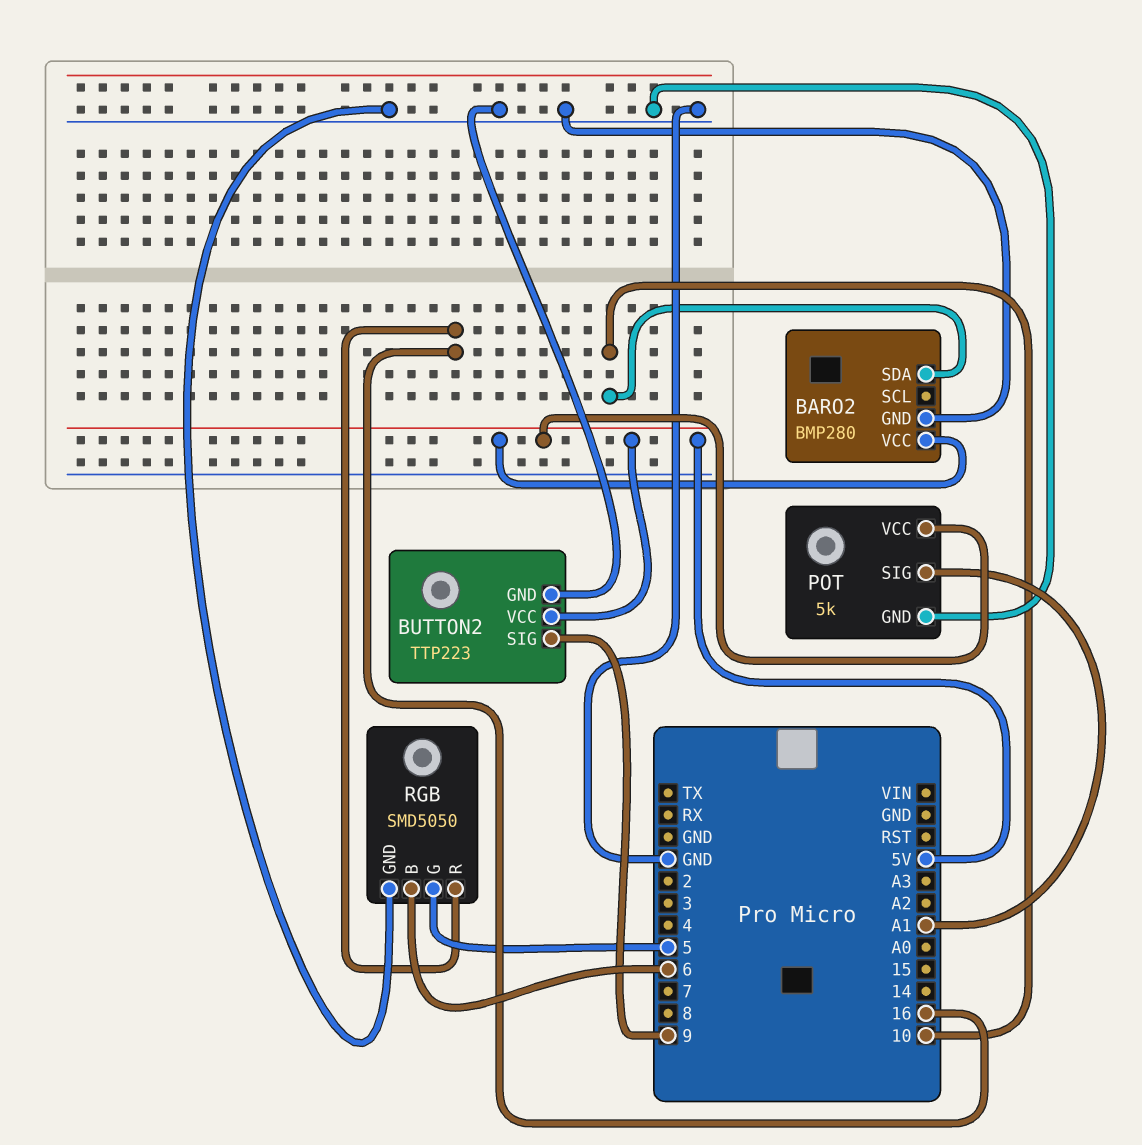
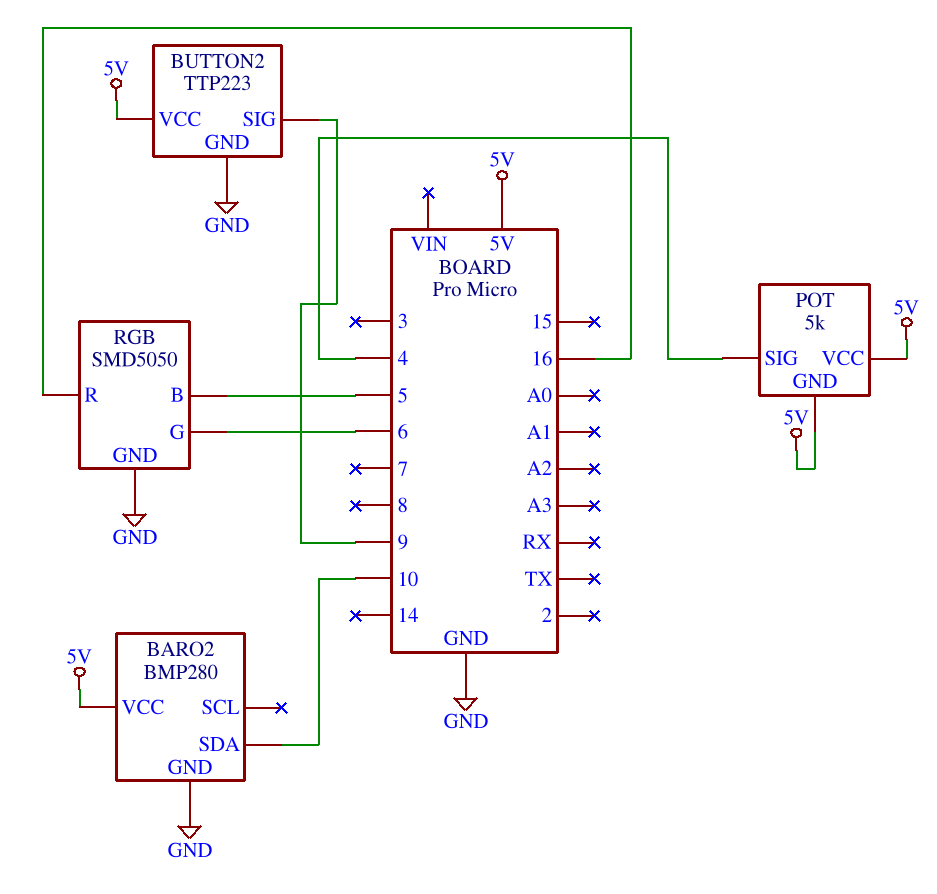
POT pin GND: GND -> 5V
POT pin SIG: A1 -> 4
RGB pin B: 6 -> 5
RGB pin G: 5 -> 6

